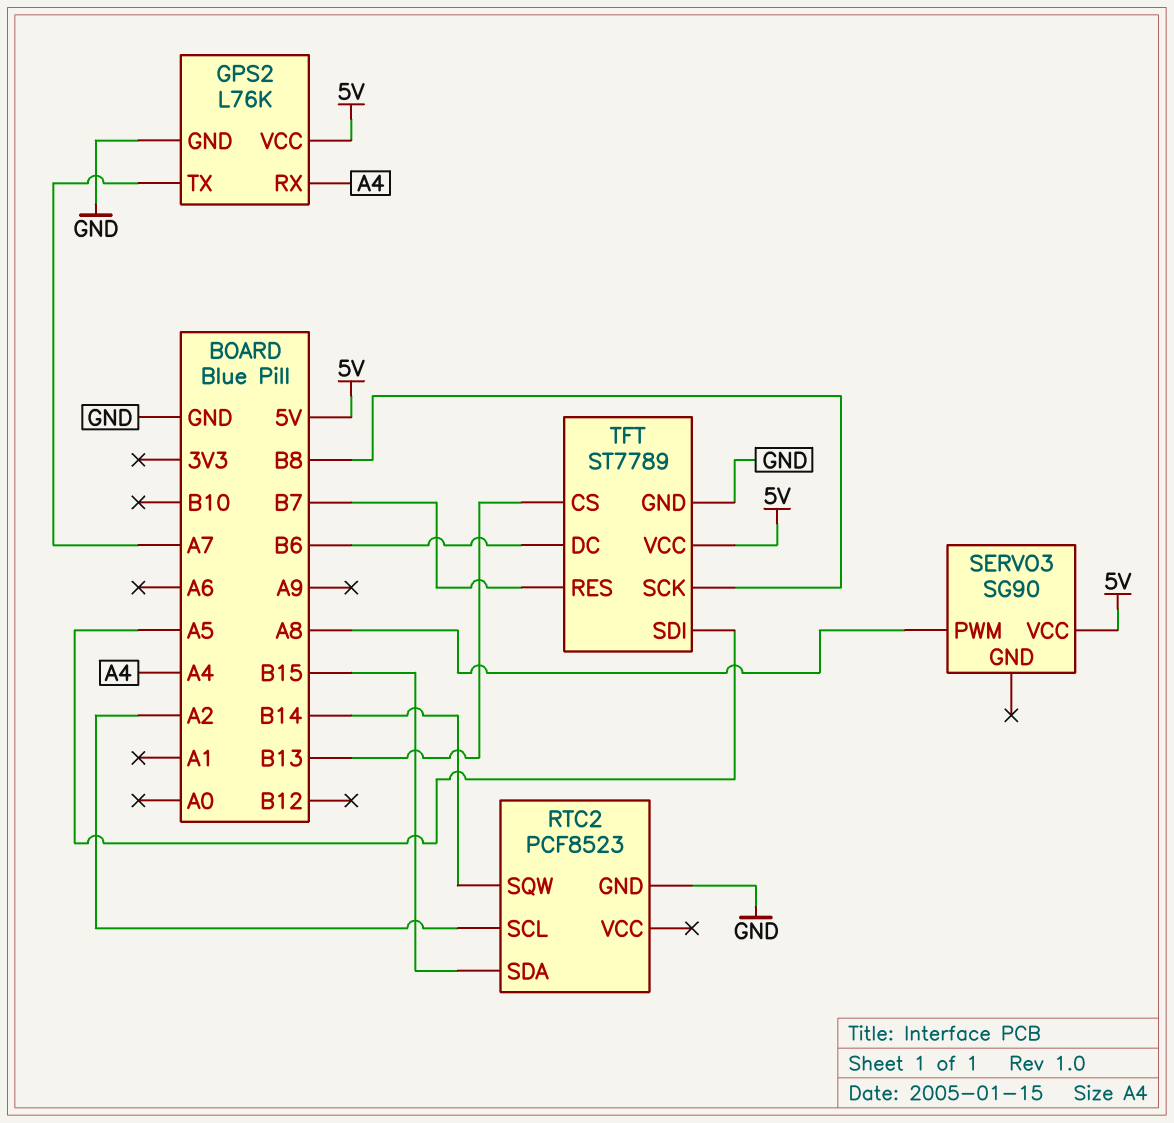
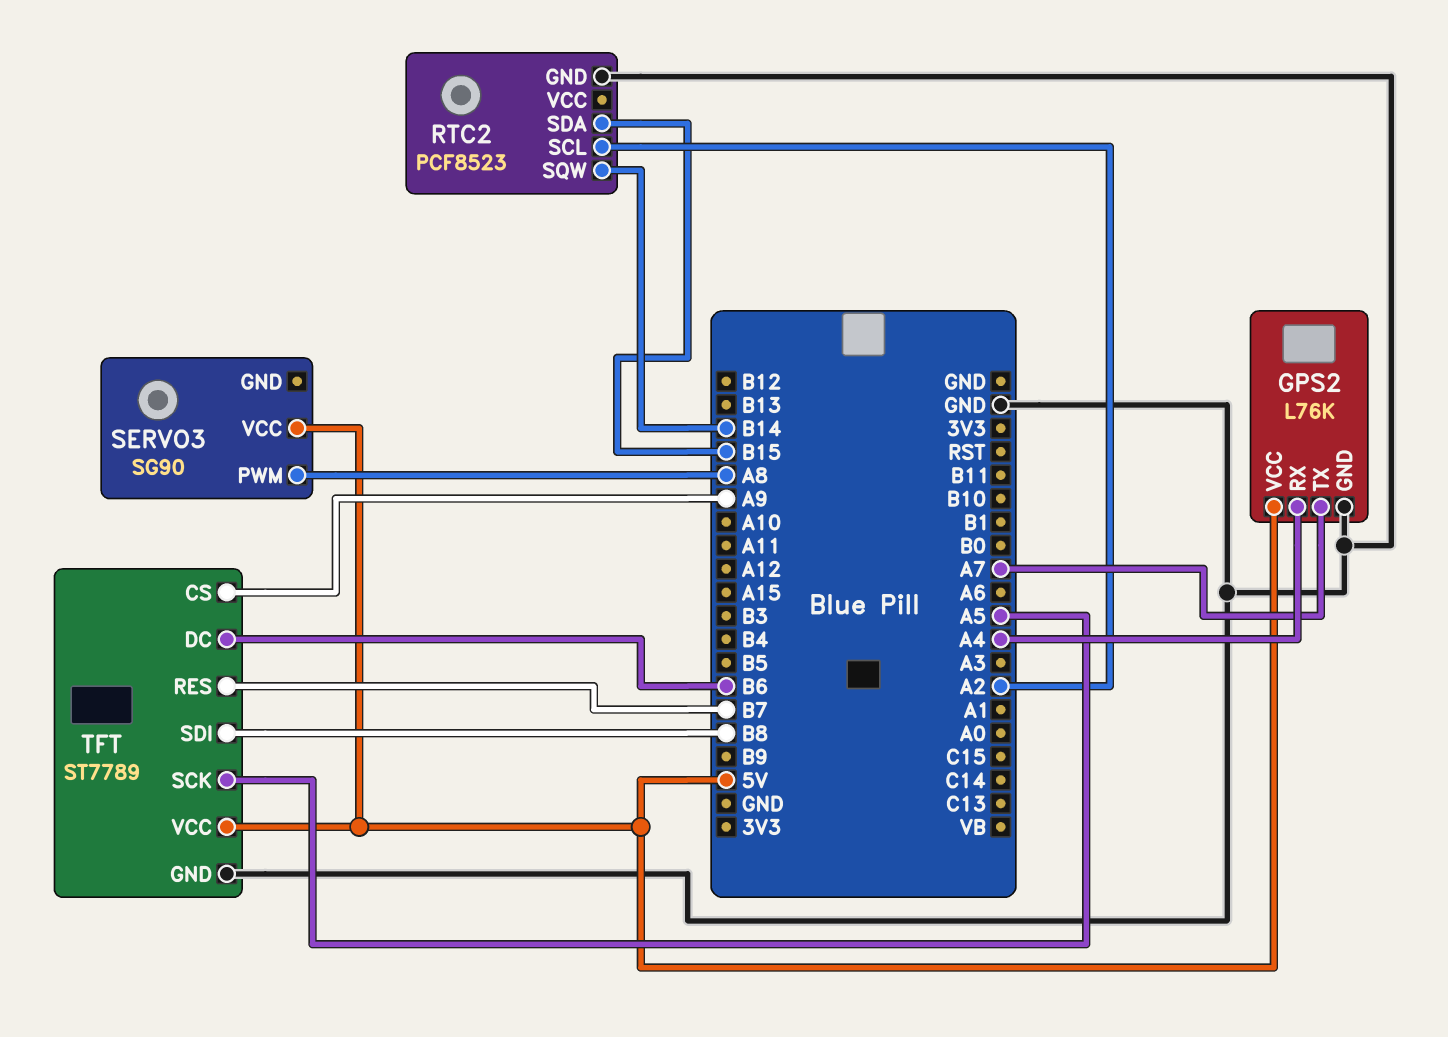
TFT pin CS: B13 -> A9
TFT pin SCK: B8 -> A5
TFT pin SDI: A5 -> B8

